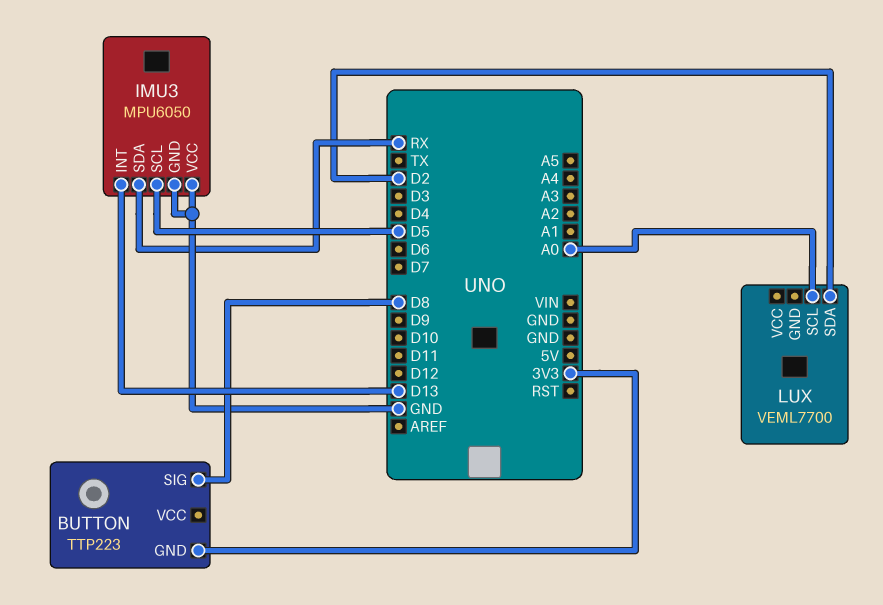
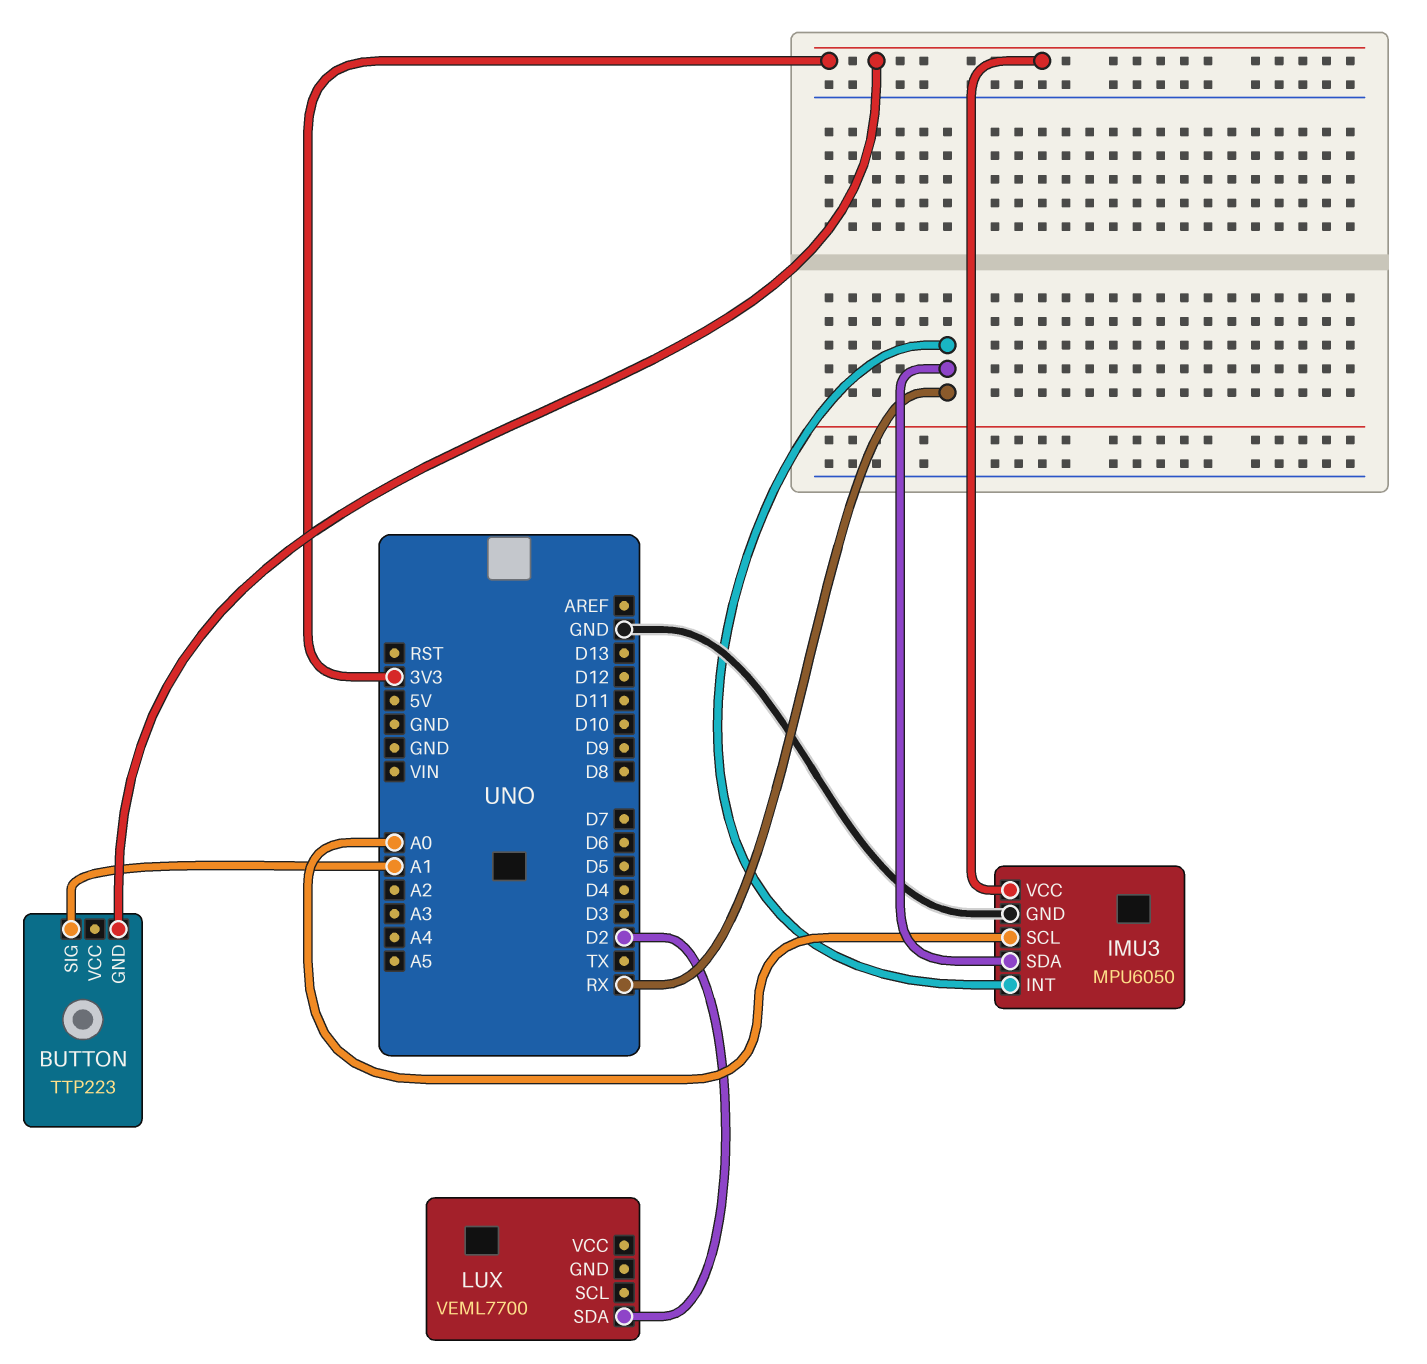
BUTTON pin SIG: D8 -> A1
IMU3 pin INT: D13 -> RX
IMU3 pin SCL: D5 -> A0
IMU3 pin VCC: GND -> 3V3
LUX pin SCL: A0 -> none

